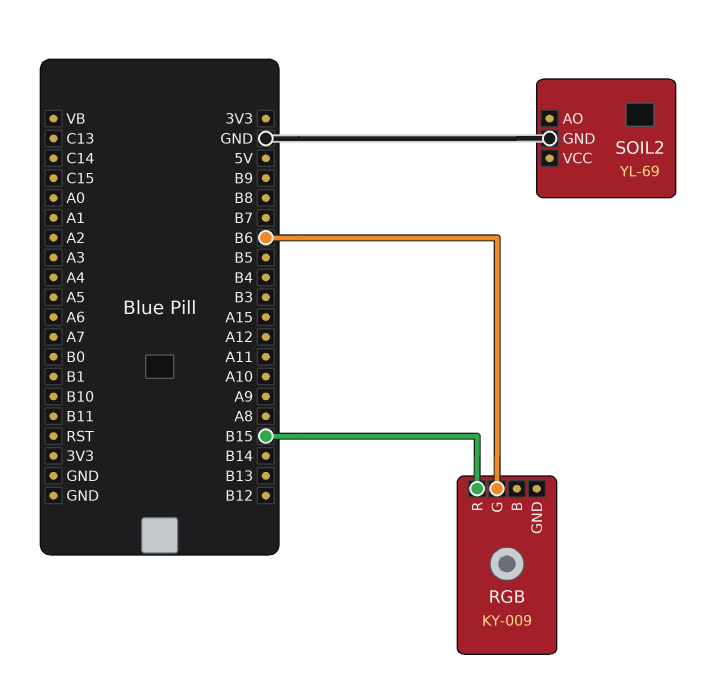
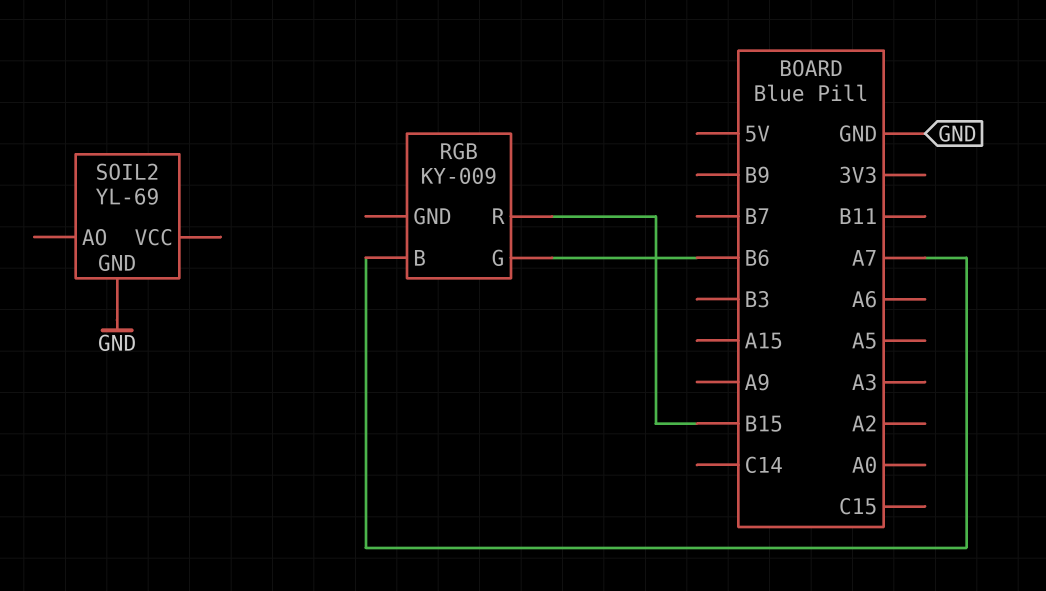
RGB pin B: none -> A7

